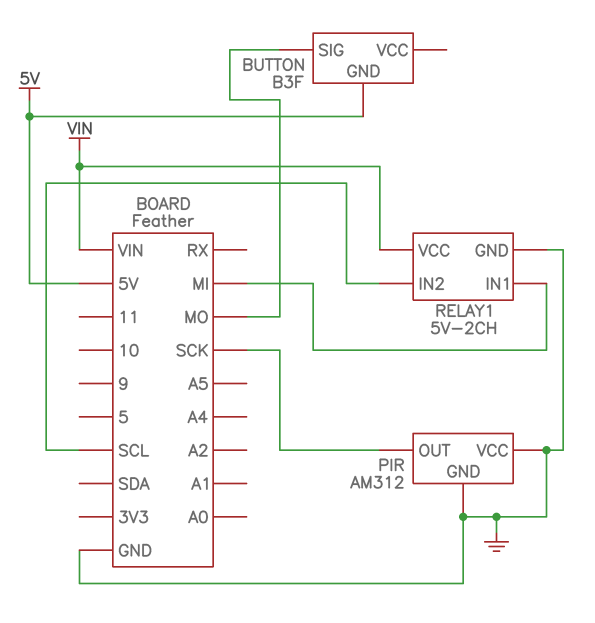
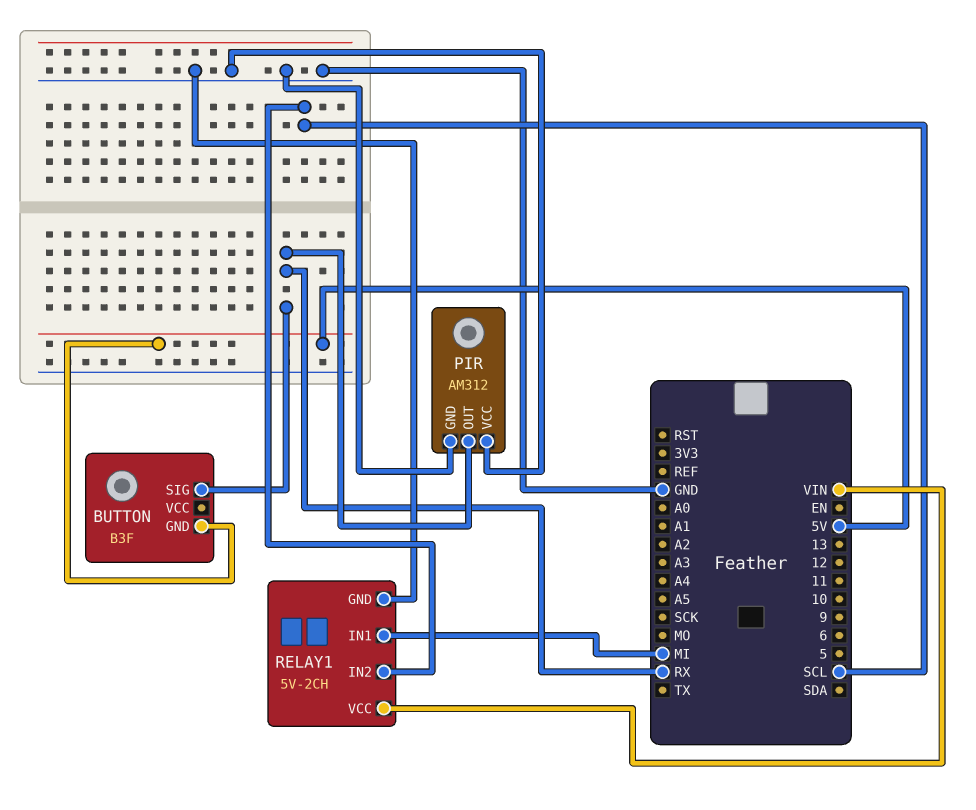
BUTTON pin SIG: MO -> RX
PIR pin OUT: SCK -> RX

